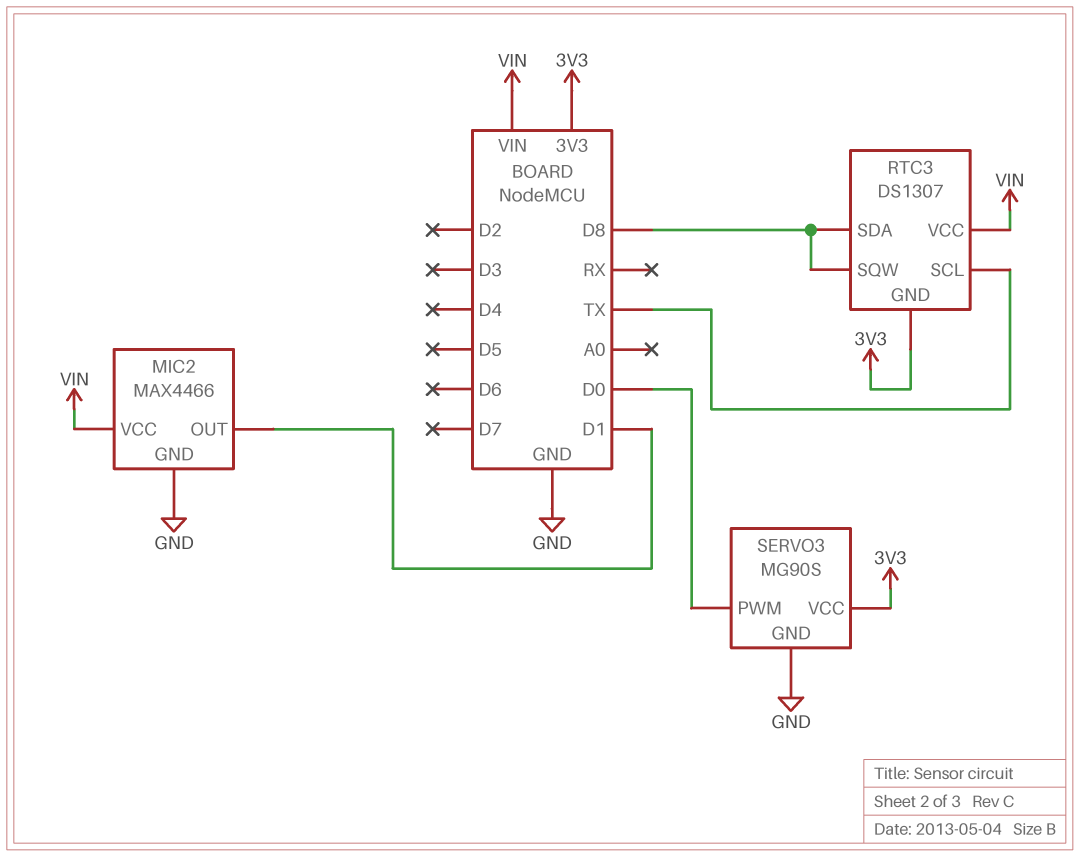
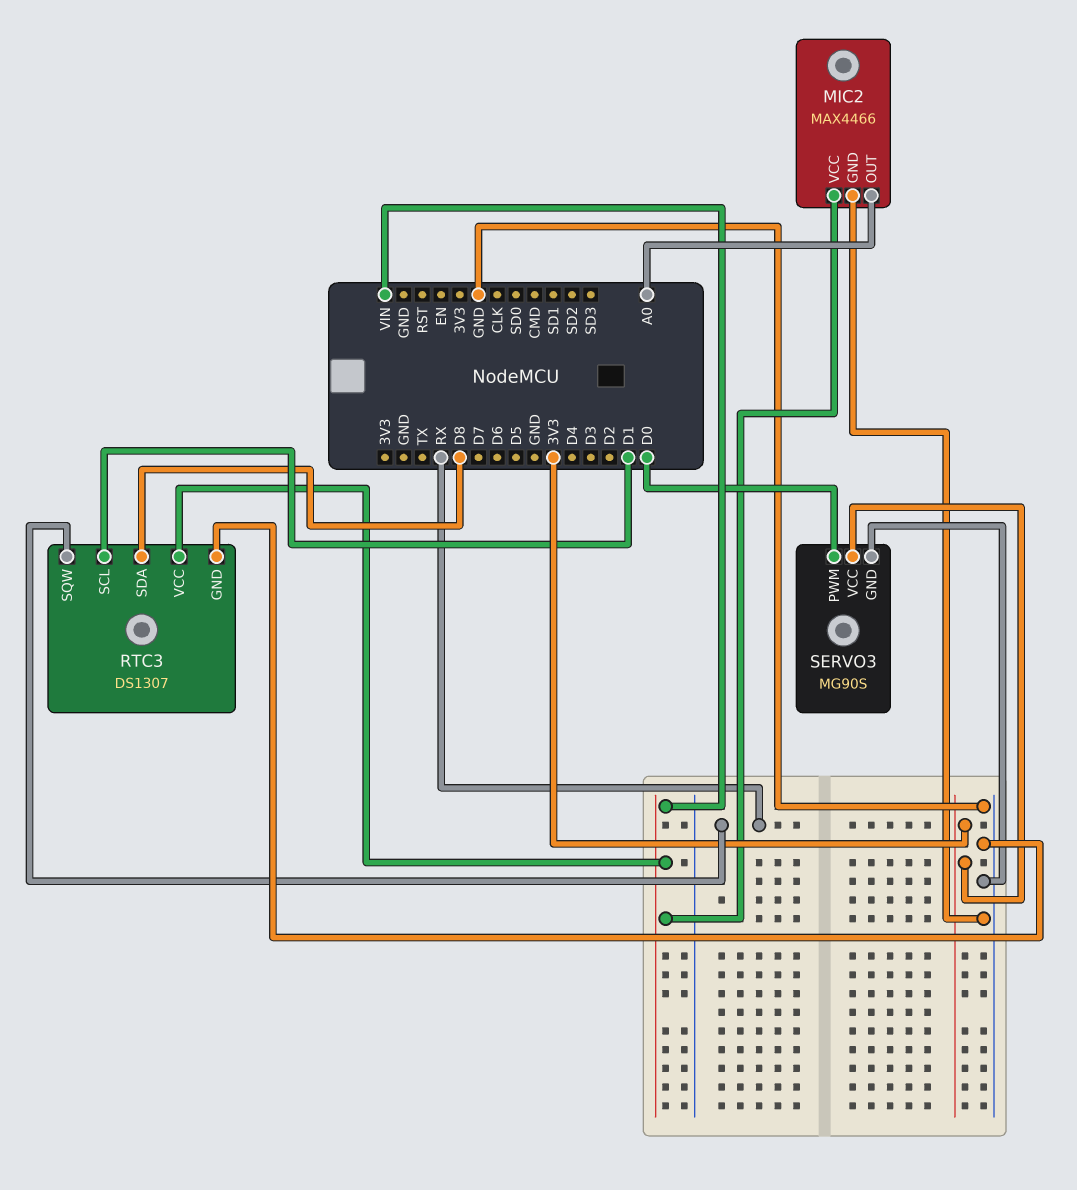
MIC2 pin OUT: D1 -> A0
RTC3 pin GND: 3V3 -> GND
RTC3 pin SCL: TX -> D1
RTC3 pin SQW: D8 -> RX

